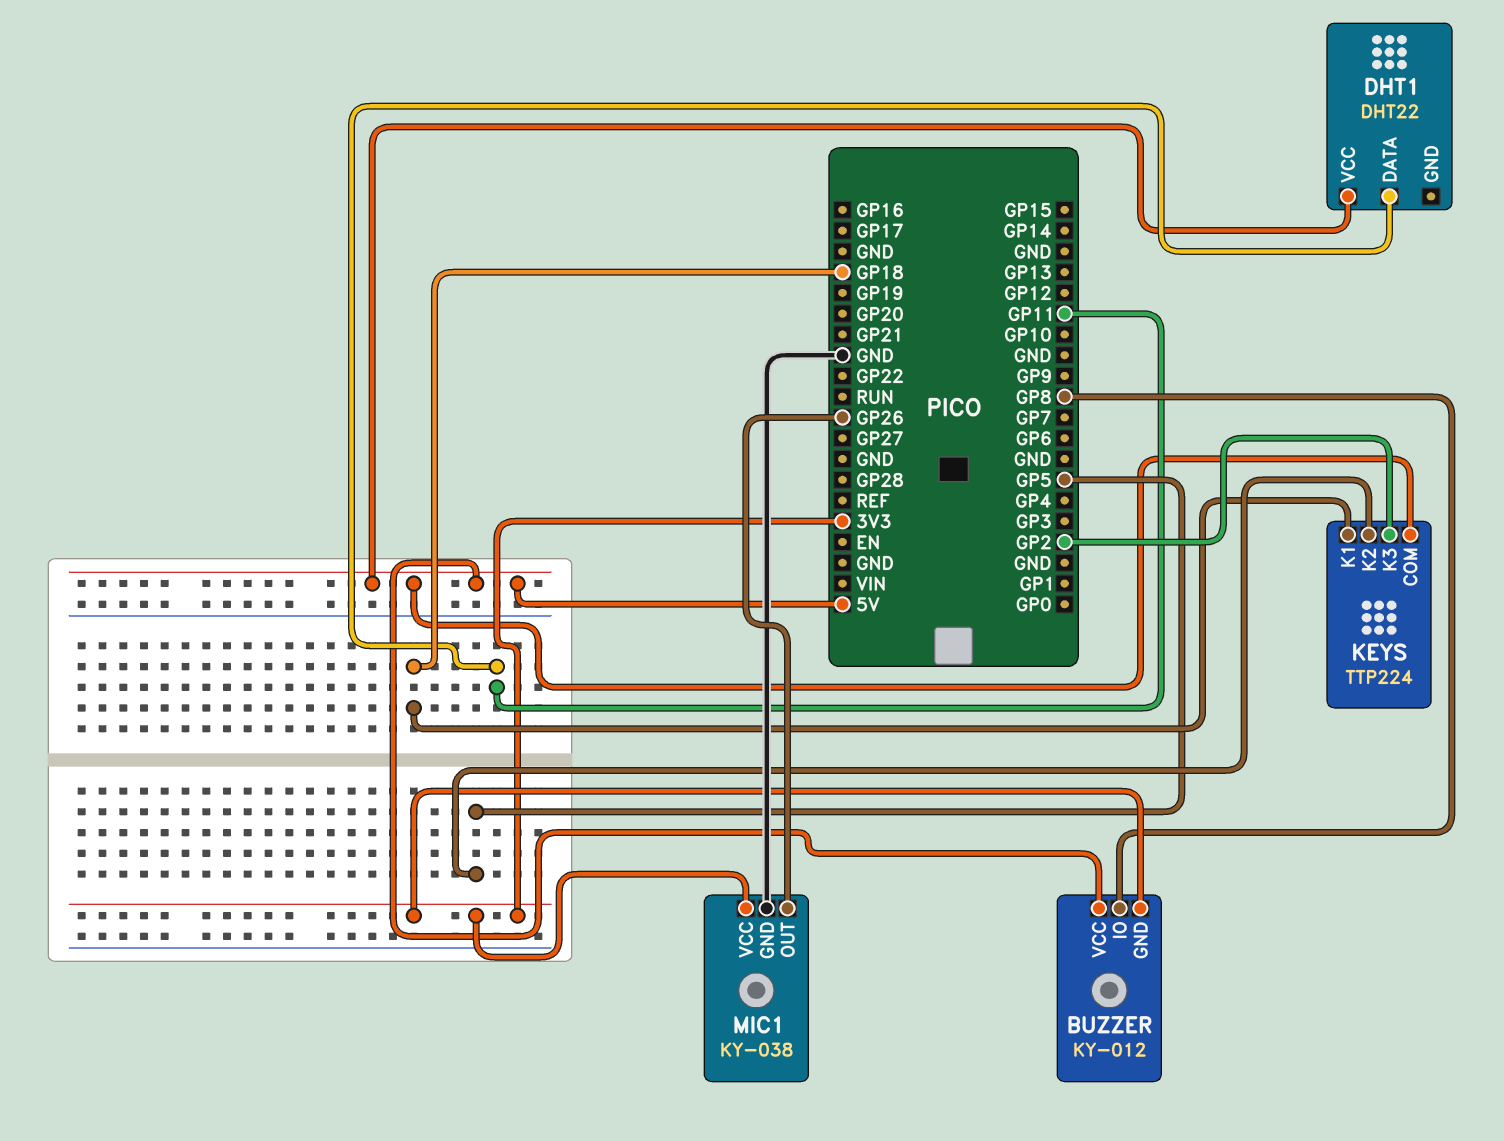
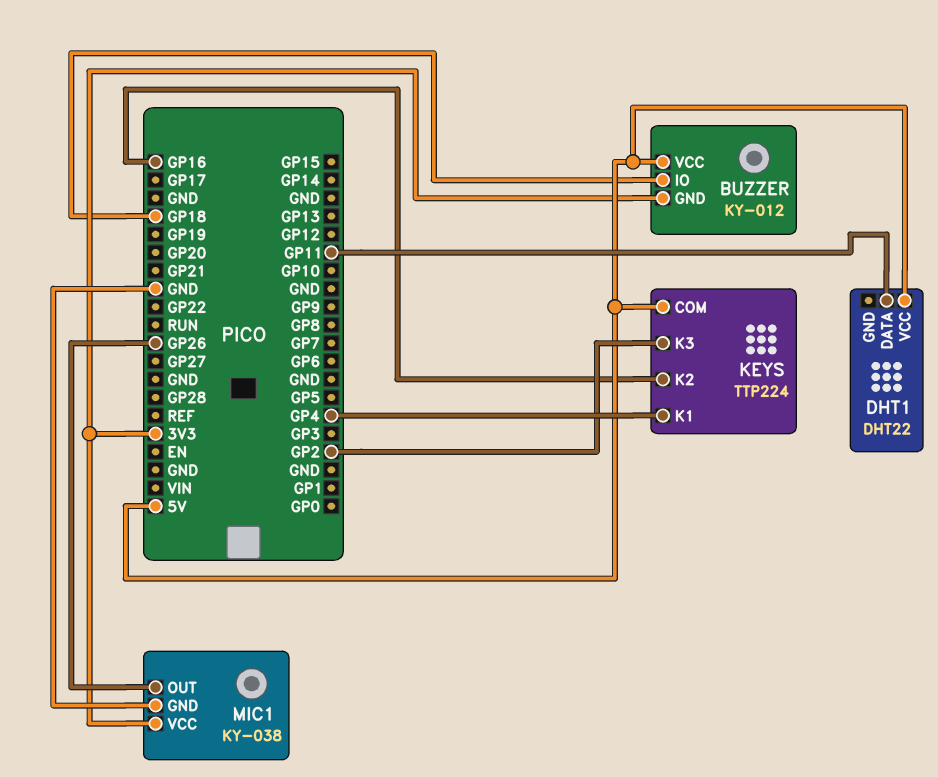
BUZZER pin IO: GP8 -> GP18
KEYS pin K1: GP18 -> GP4
KEYS pin K2: GP5 -> GP16

